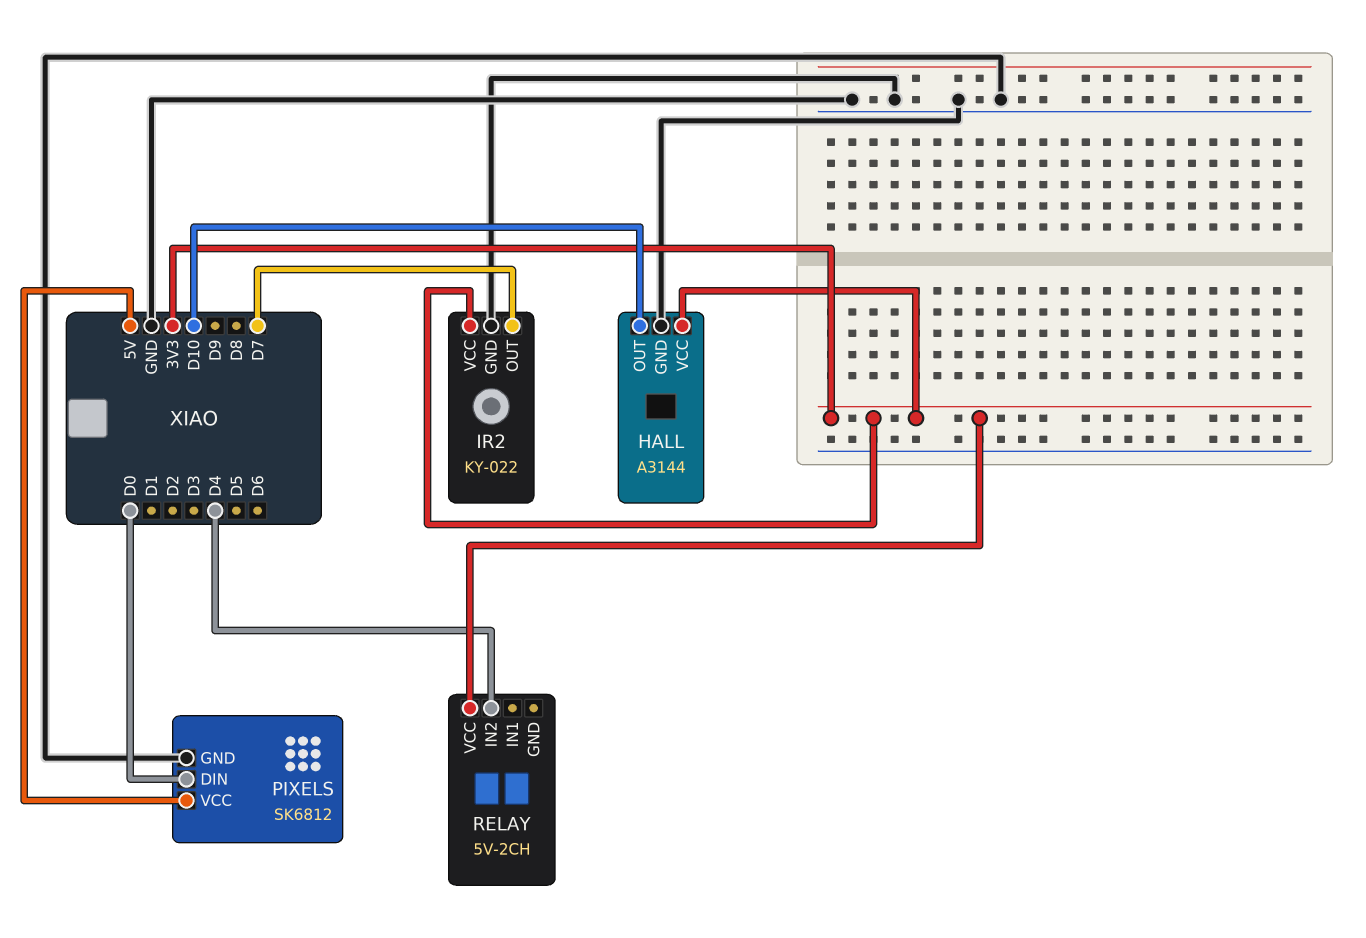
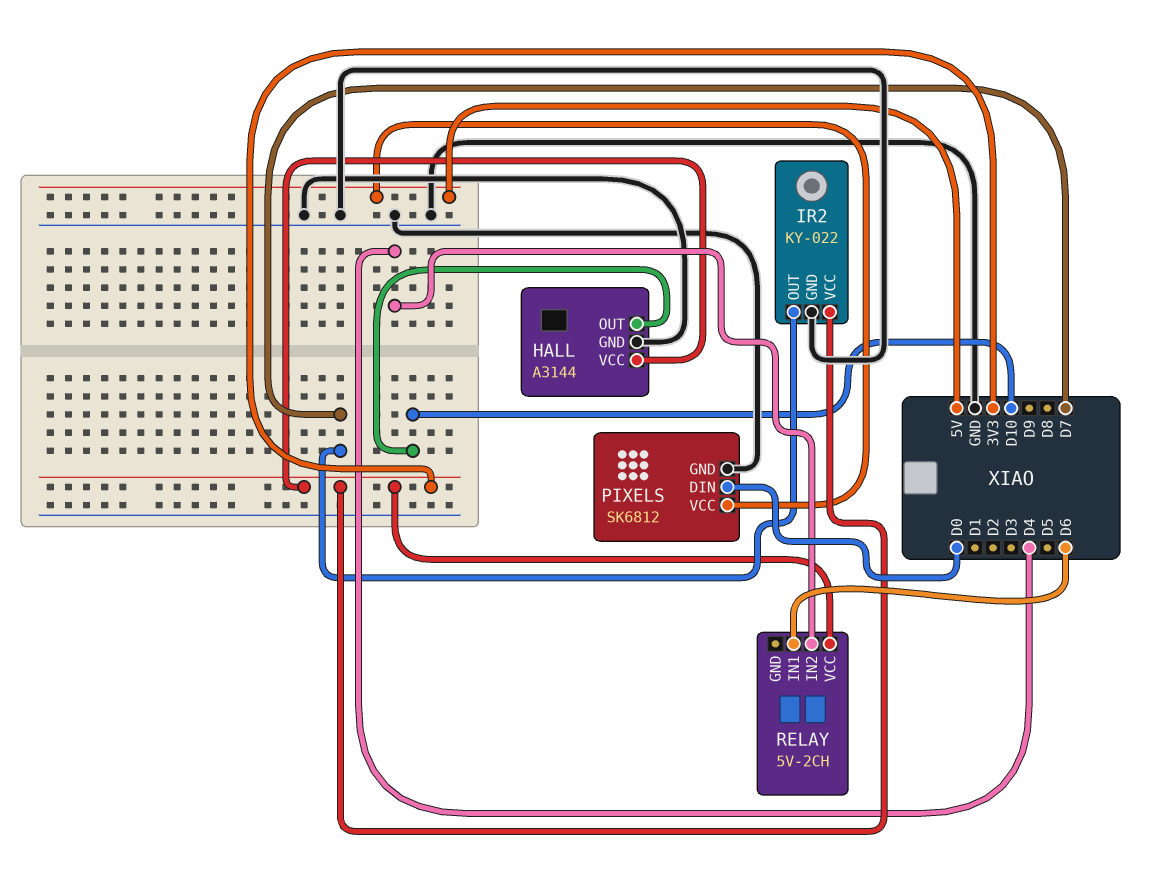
RELAY pin IN1: none -> D6

